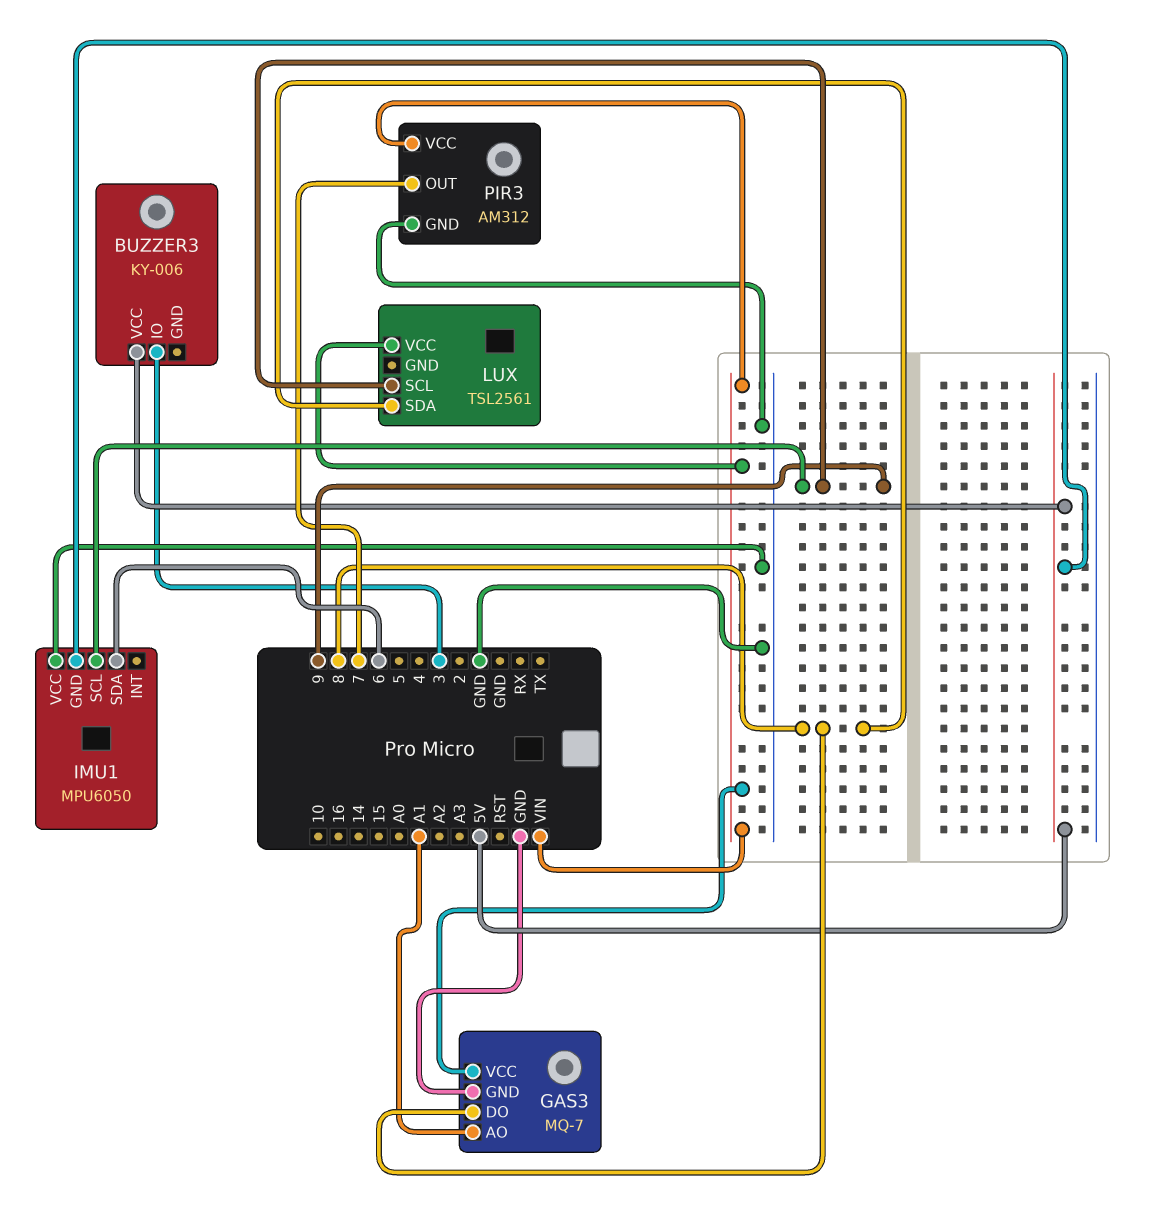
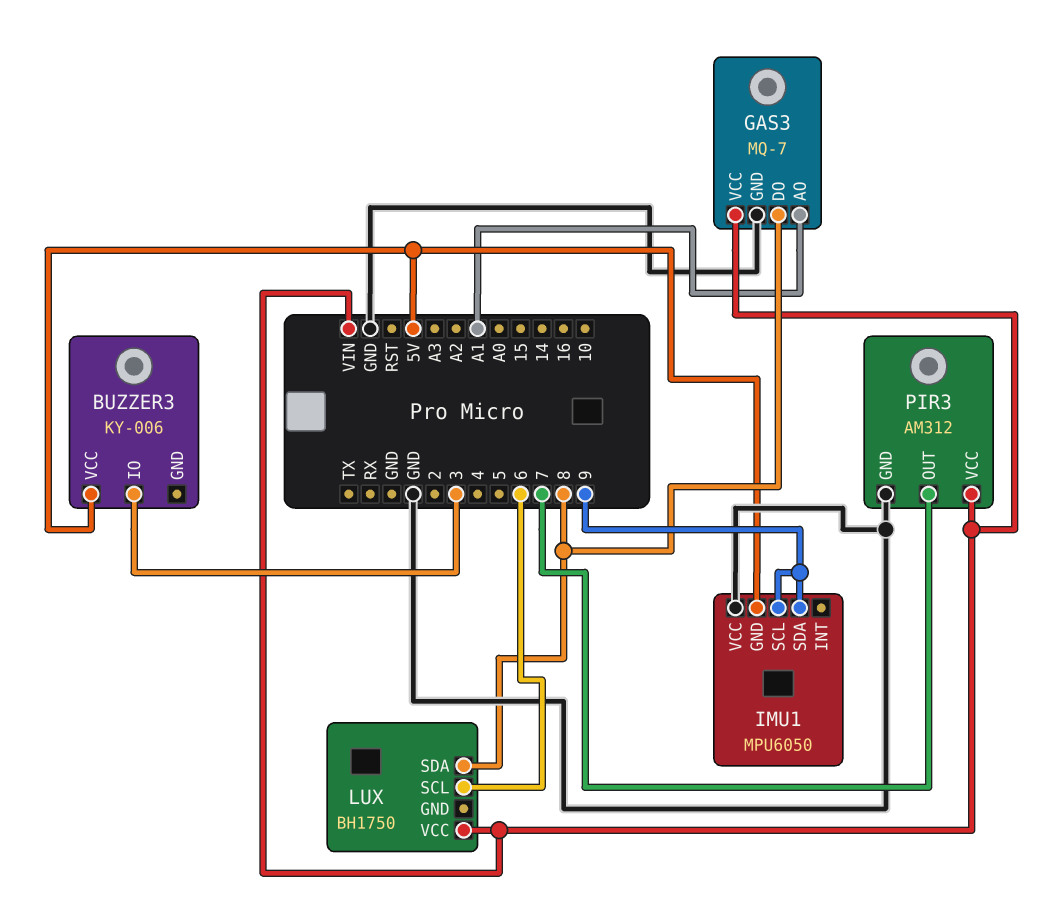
IMU1 pin SDA: 6 -> 9
LUX: TSL2561 -> BH1750
LUX pin SCL: 9 -> 6

